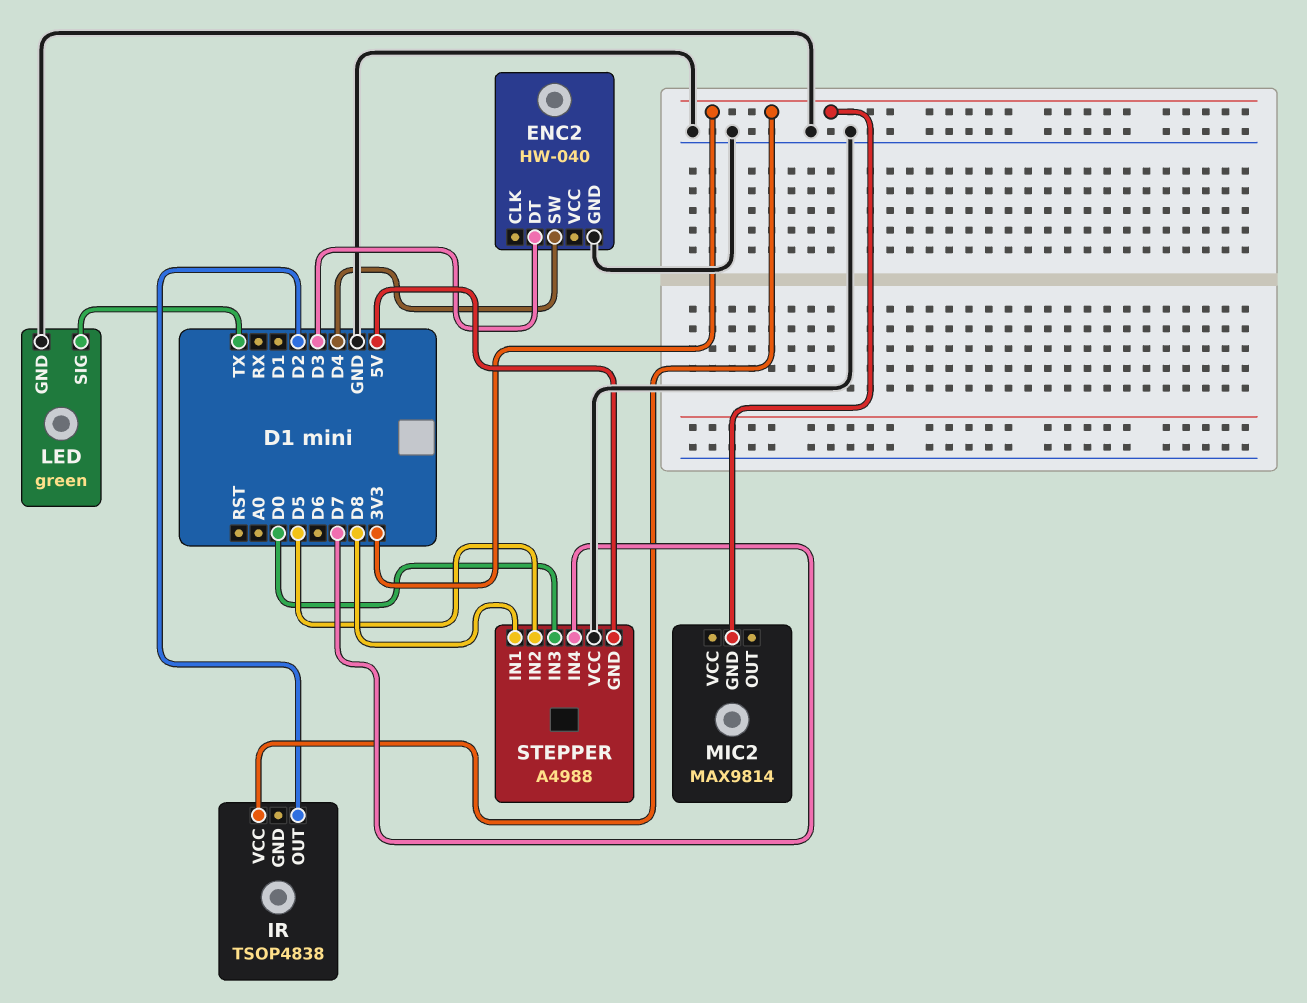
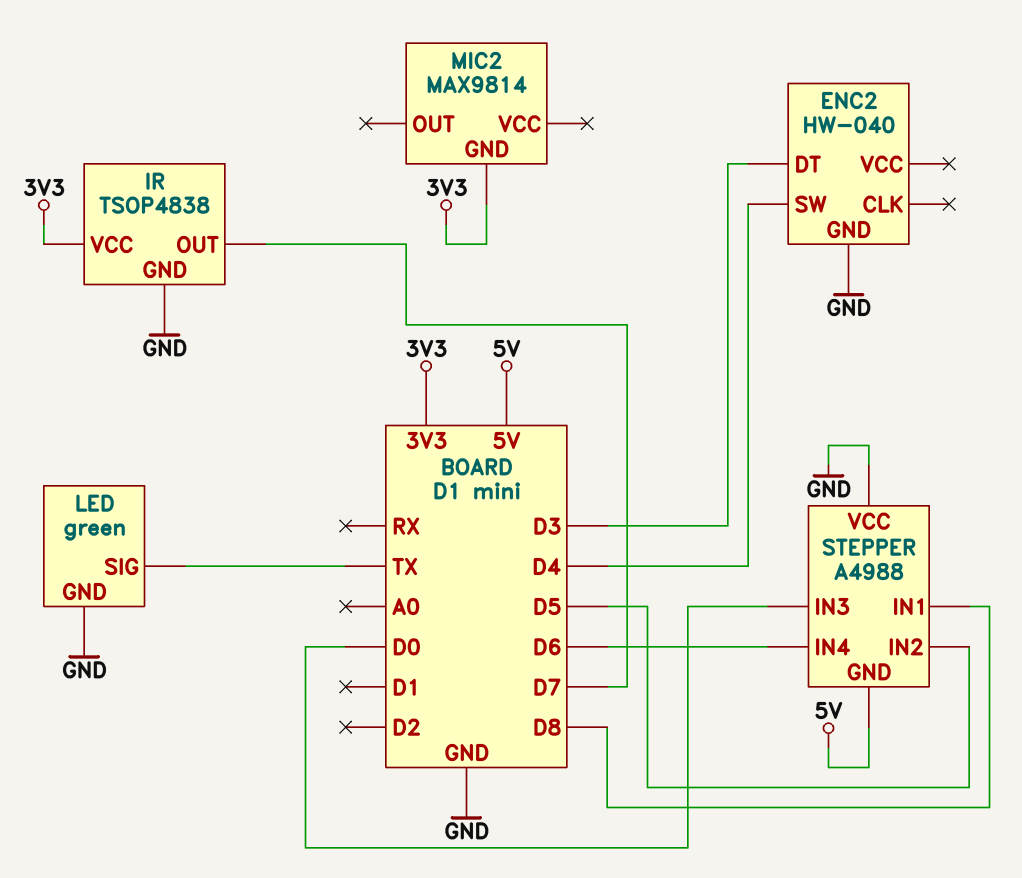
IR pin GND: none -> GND
IR pin OUT: D2 -> D7
STEPPER pin IN4: D7 -> D6

